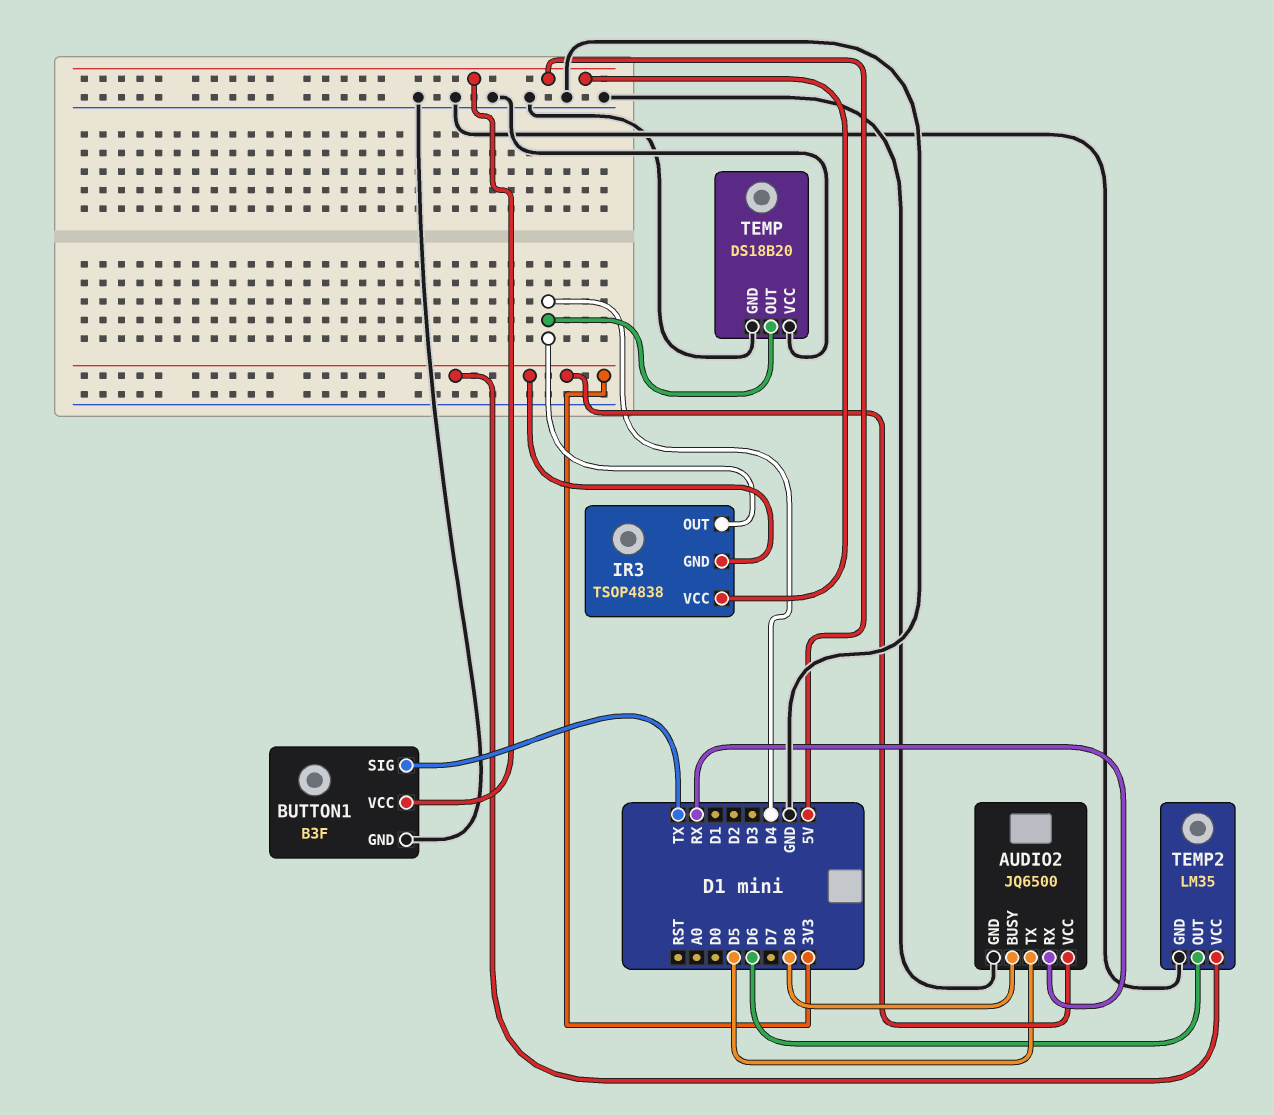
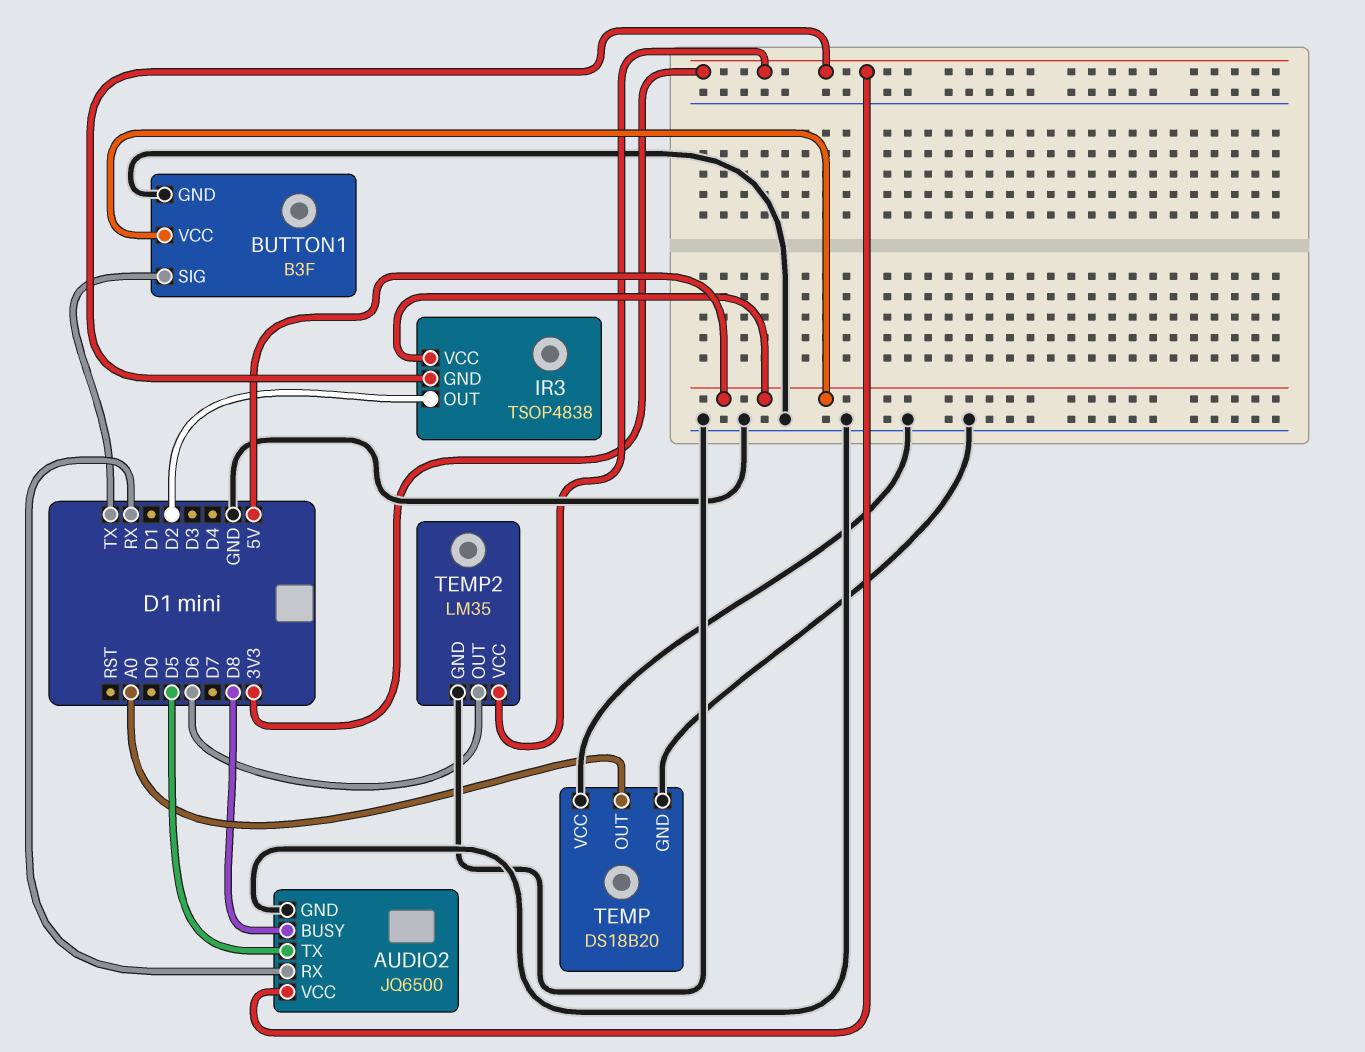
IR3 pin OUT: D4 -> D2
TEMP pin OUT: D4 -> A0

